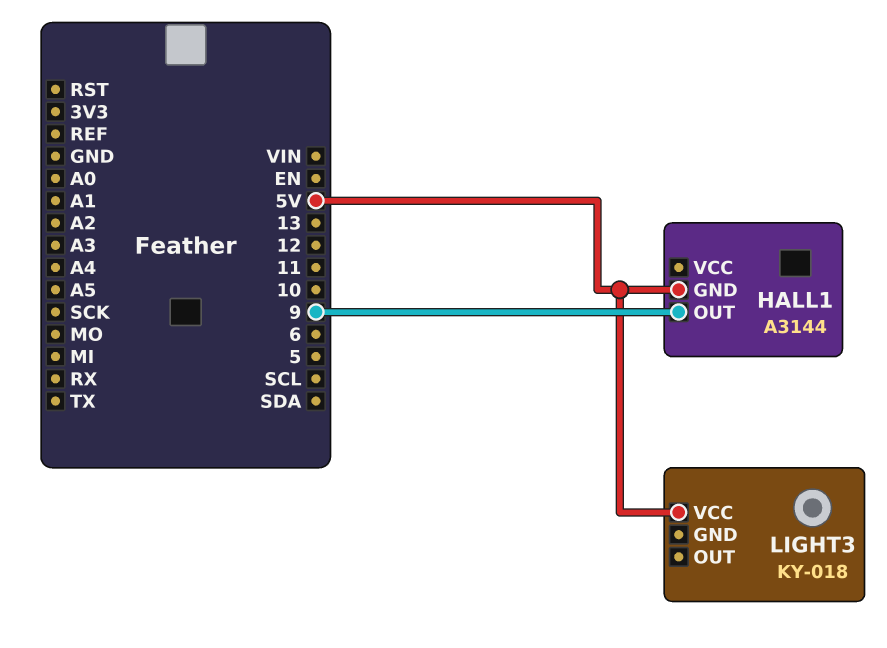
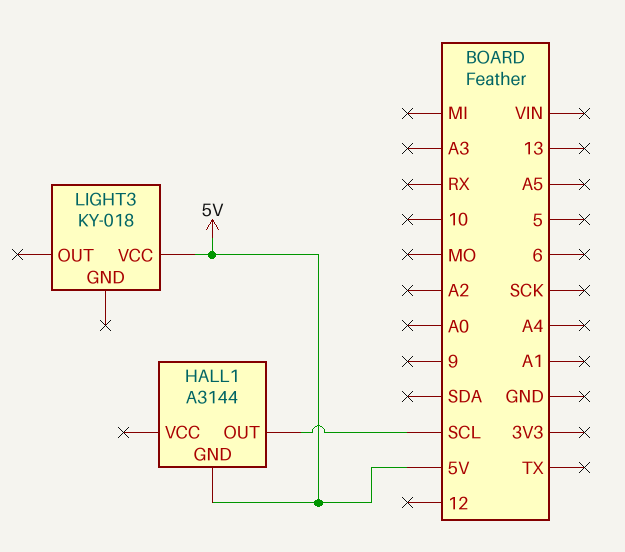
HALL1 pin OUT: 9 -> SCL

